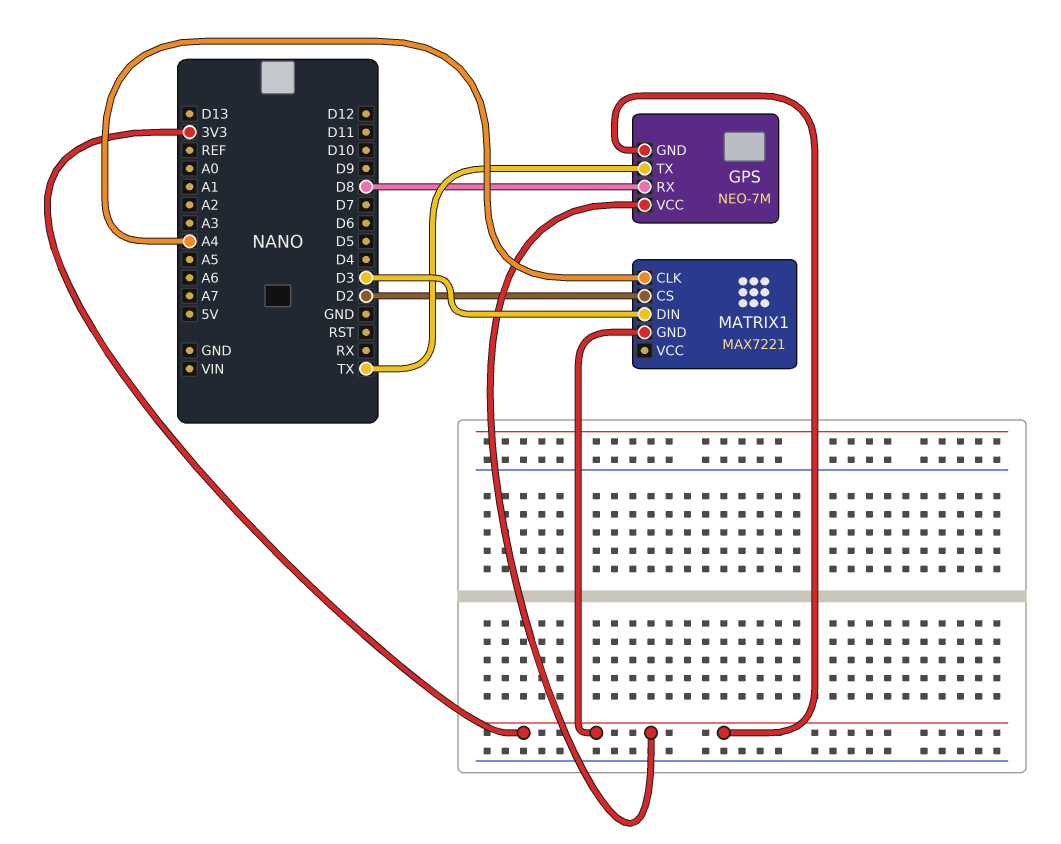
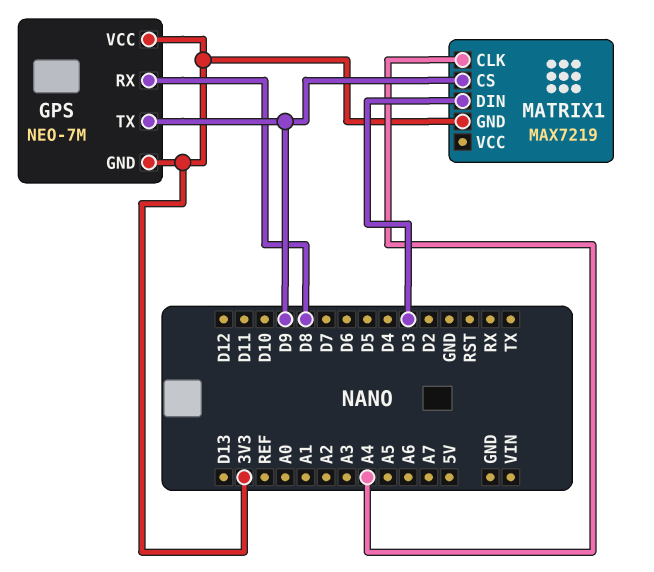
GPS pin TX: TX -> D9
MATRIX1: MAX7221 -> MAX7219
MATRIX1 pin CS: D2 -> D9

